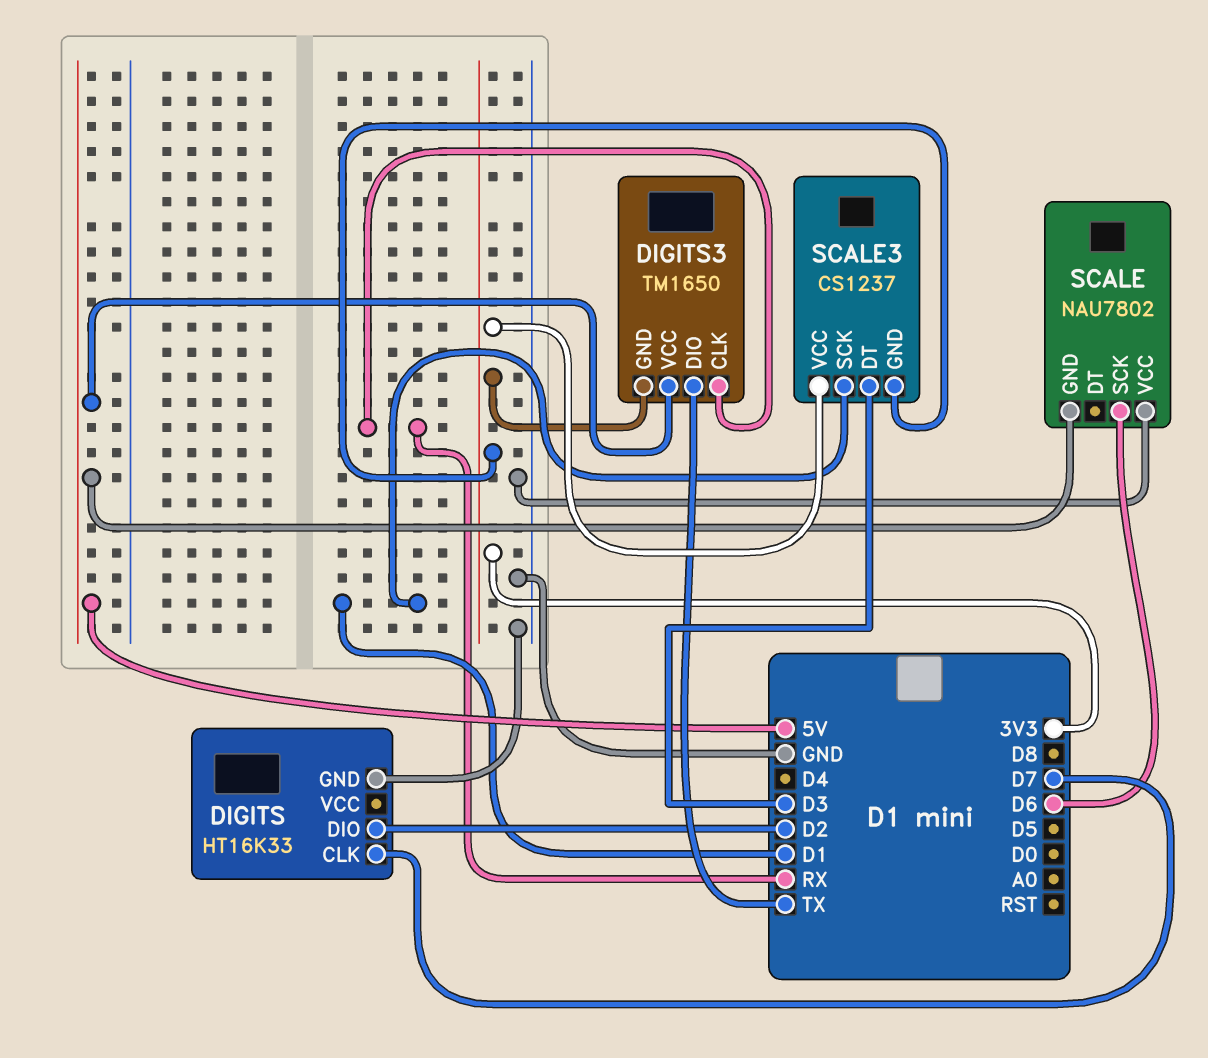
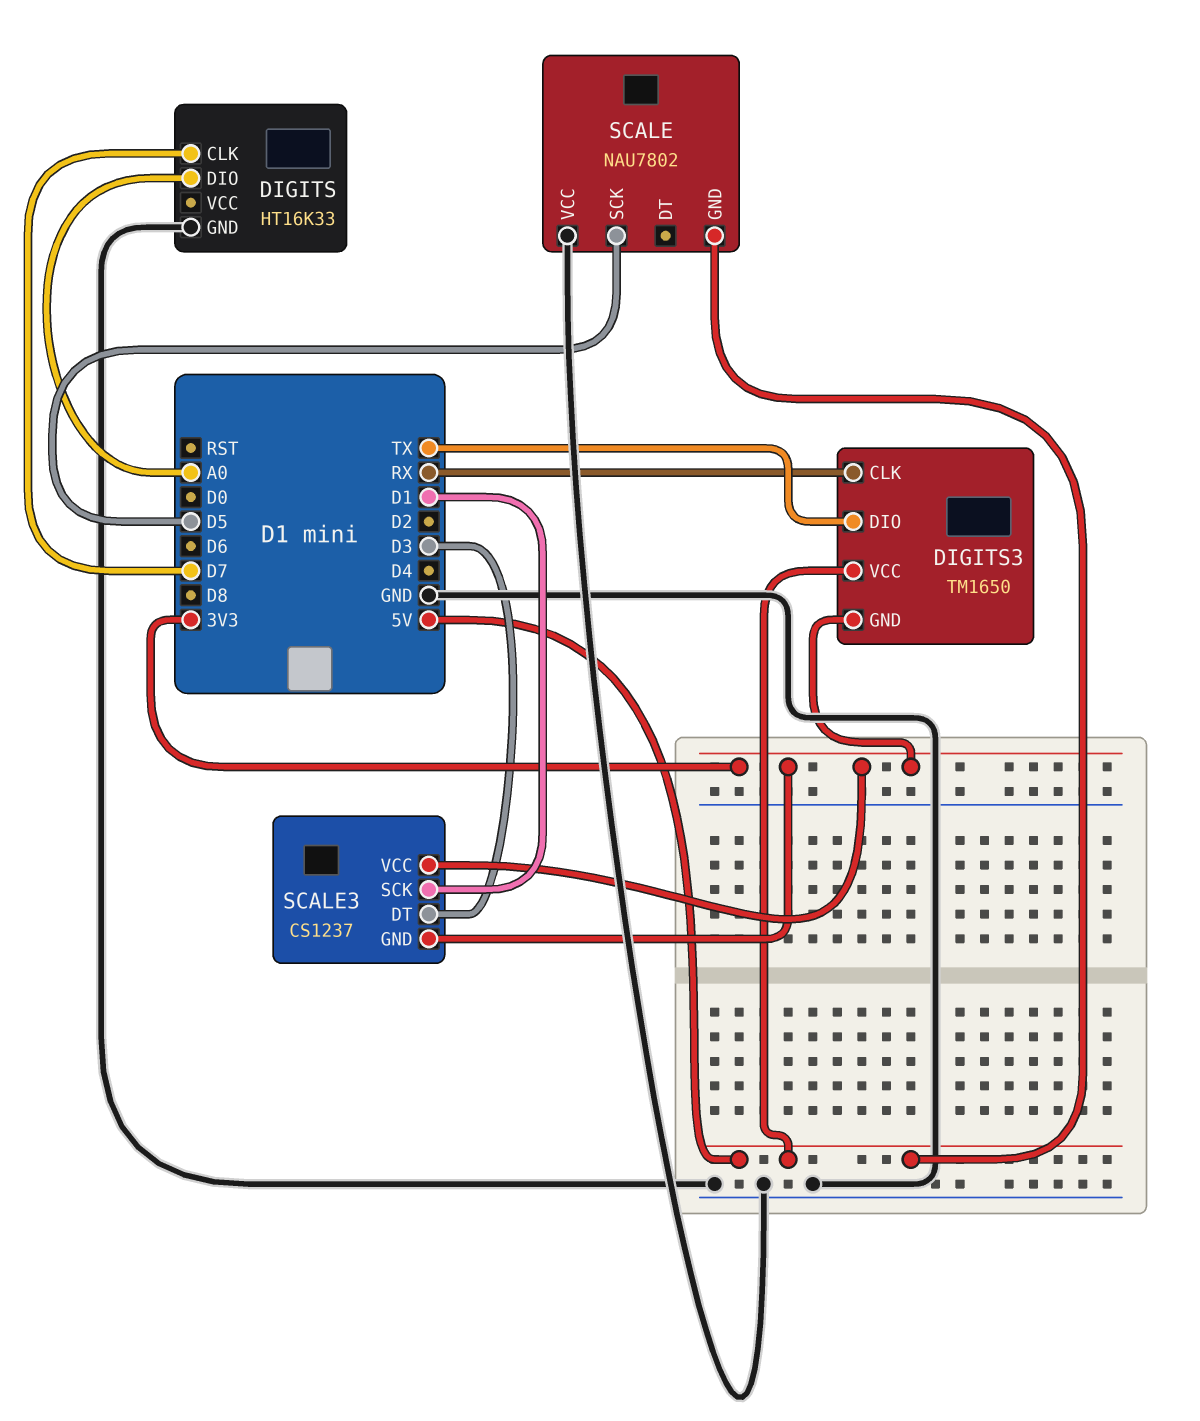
DIGITS pin DIO: D2 -> A0
SCALE pin SCK: D6 -> D5

